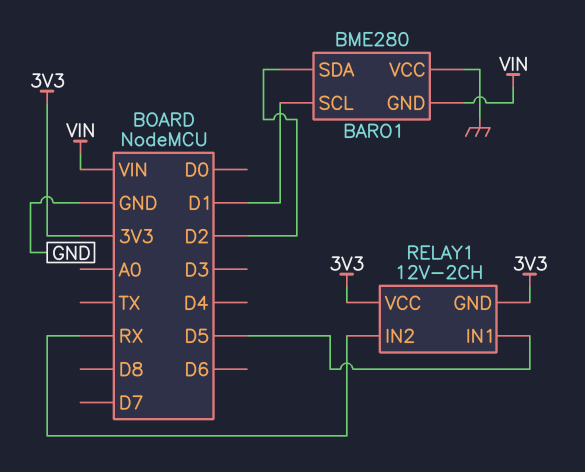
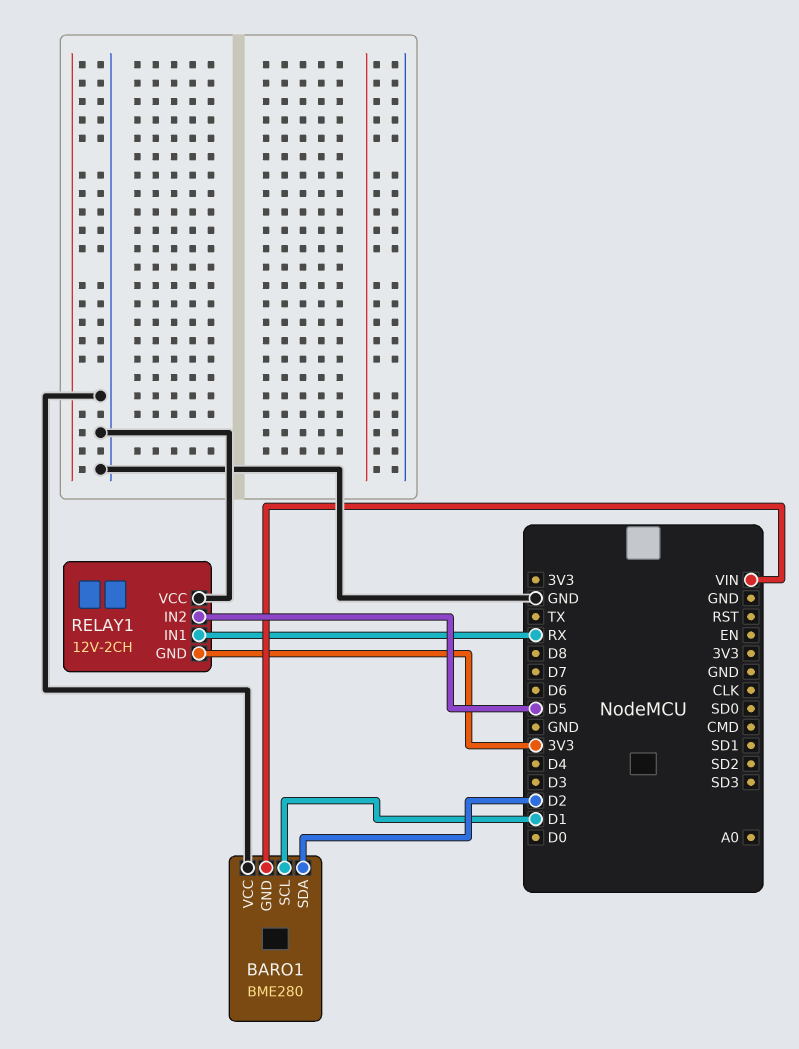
RELAY1 pin IN1: D5 -> RX
RELAY1 pin IN2: RX -> D5
RELAY1 pin VCC: 3V3 -> GND

